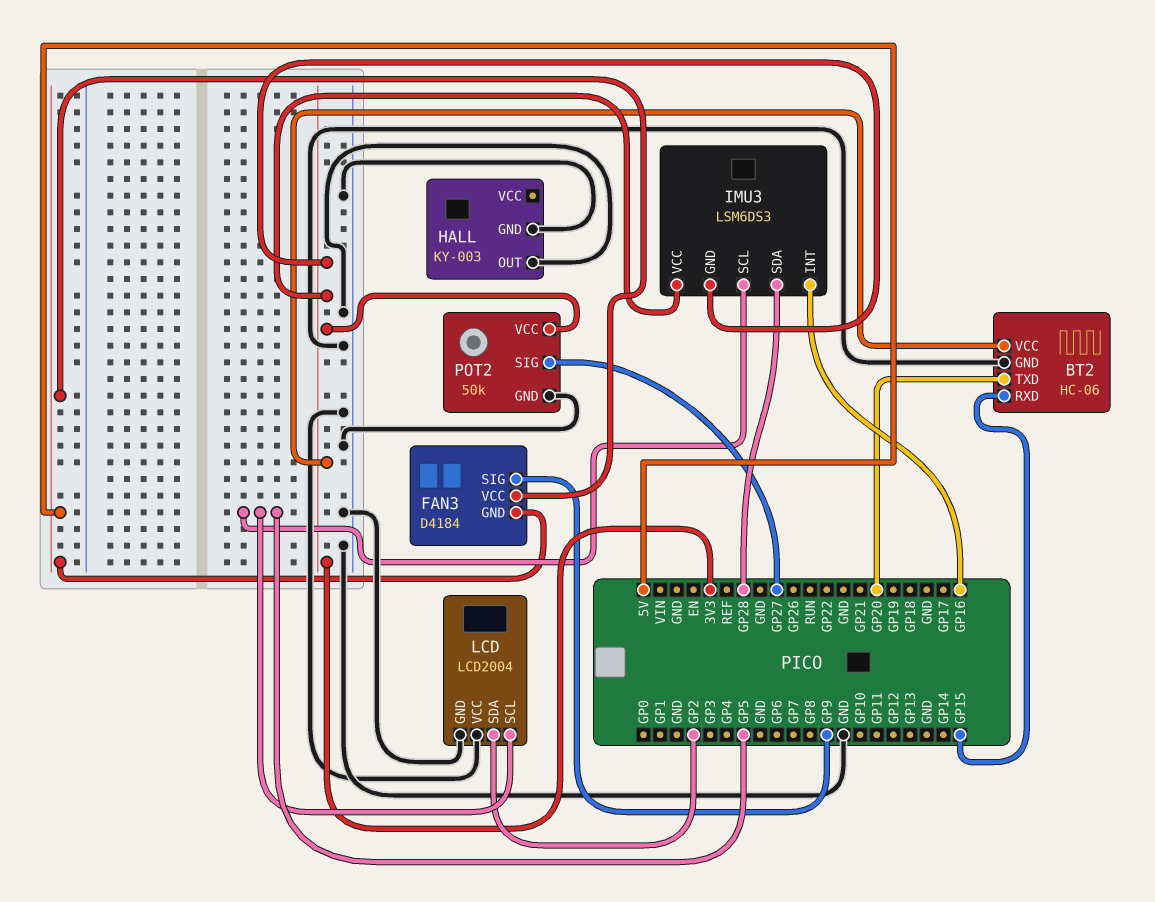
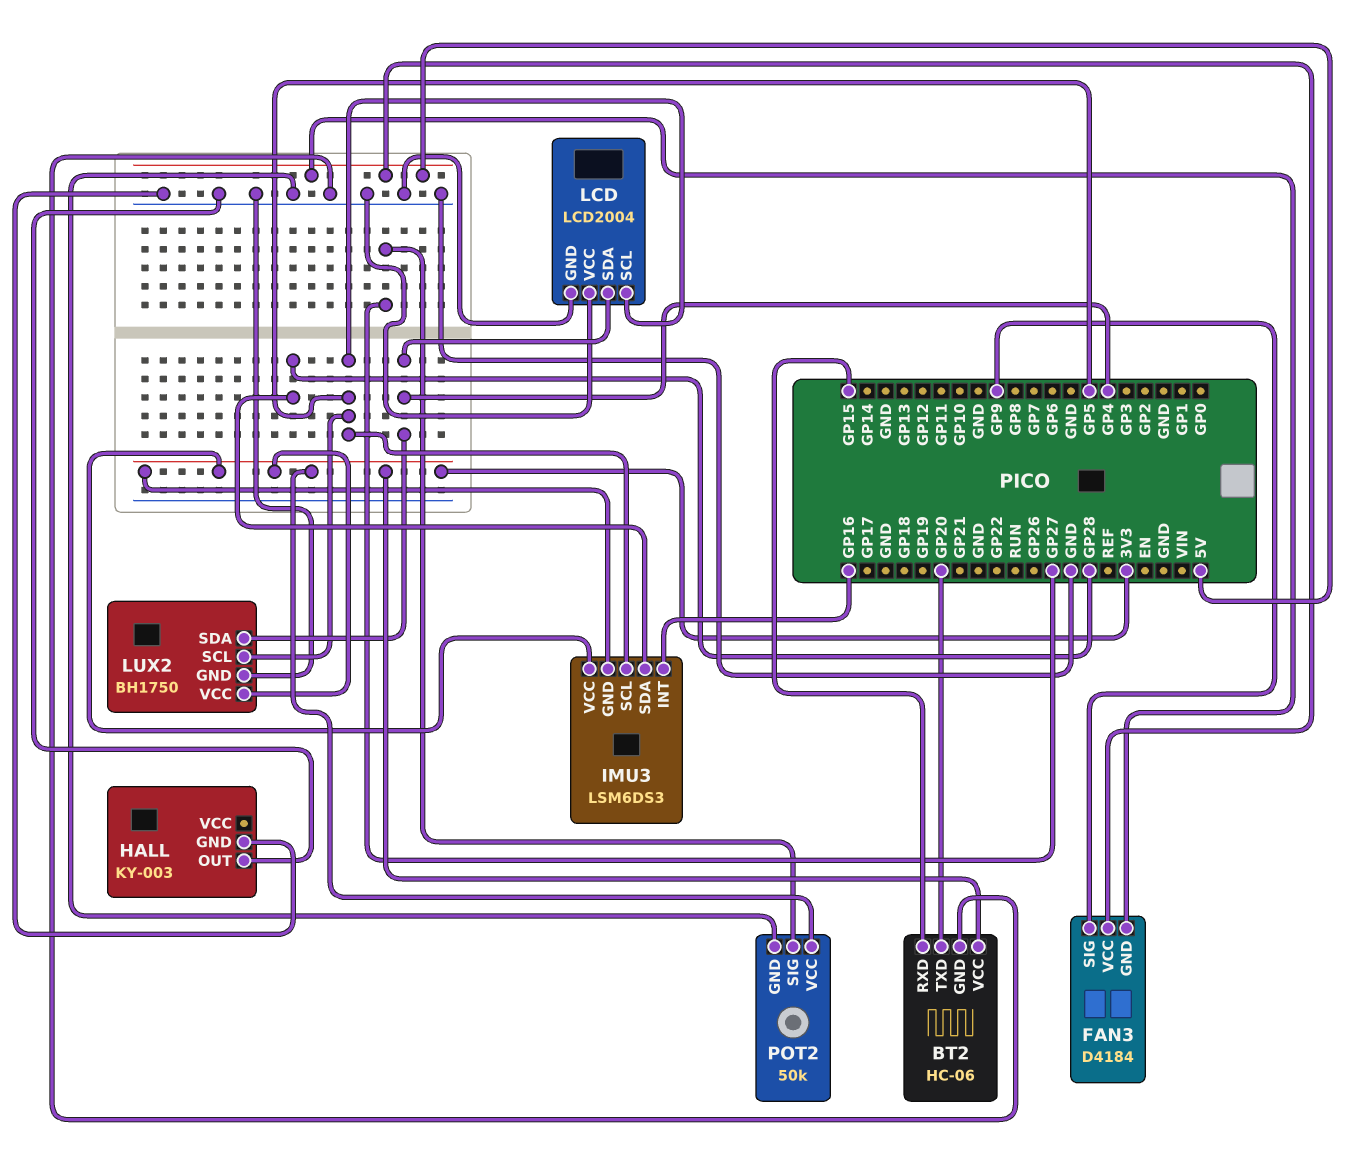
LCD pin SDA: GP2 -> GP4
LUX2: none -> BH1750
LUX2 pin GND: none -> GND
LUX2 pin SCL: none -> GP5
LUX2 pin SDA: none -> GP4
LUX2 pin VCC: none -> 3V3

